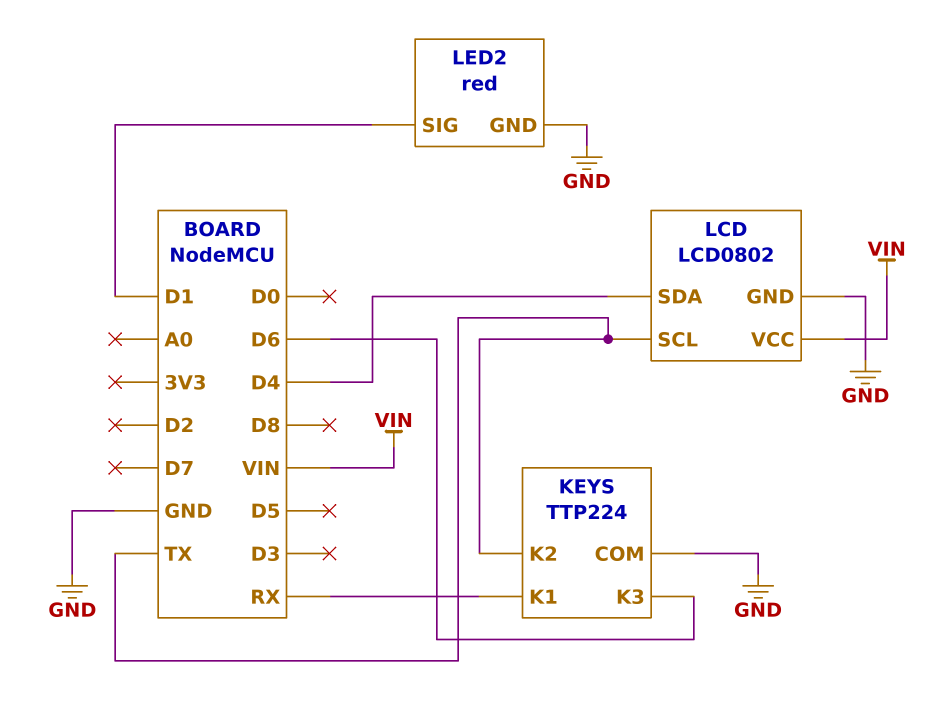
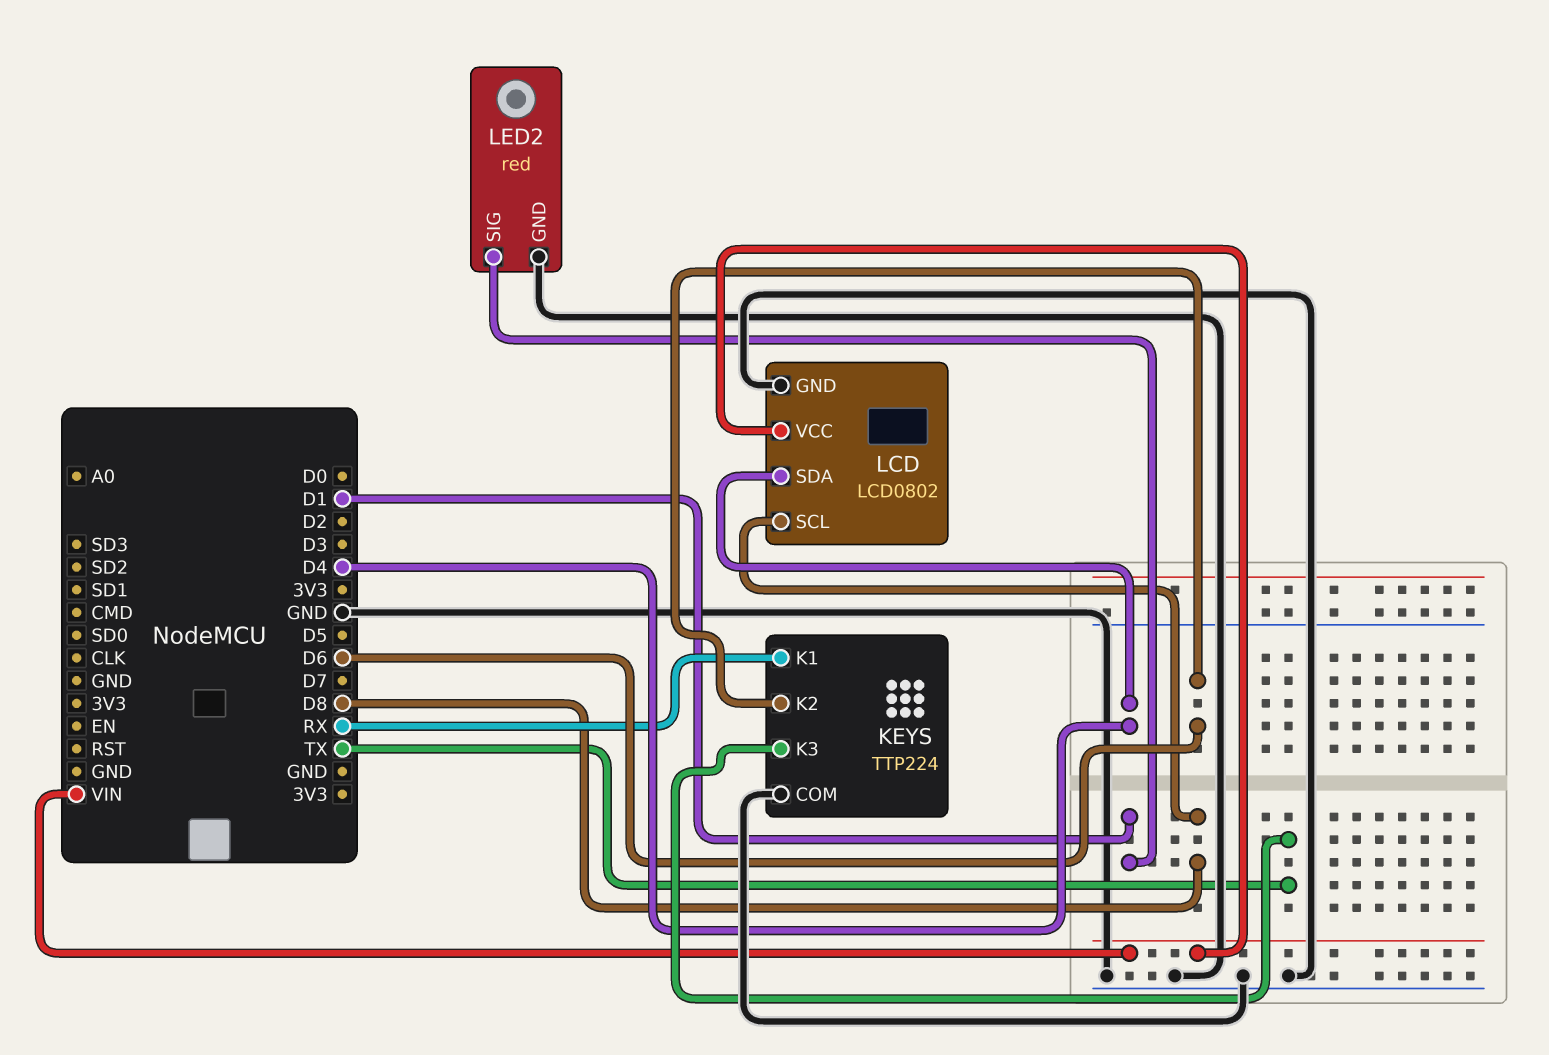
KEYS pin K2: TX -> D6
KEYS pin K3: D6 -> TX
LCD pin SCL: TX -> D8

